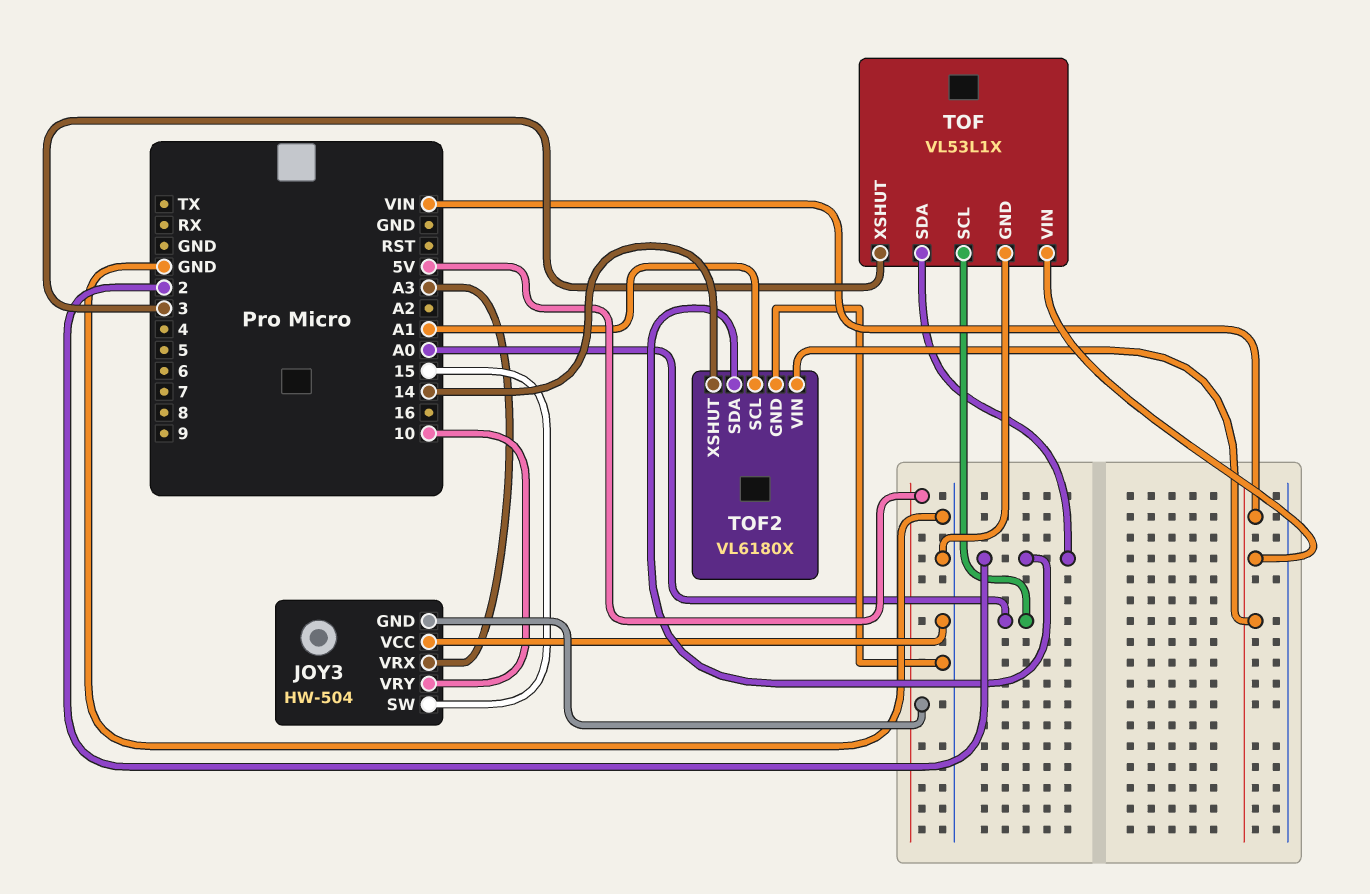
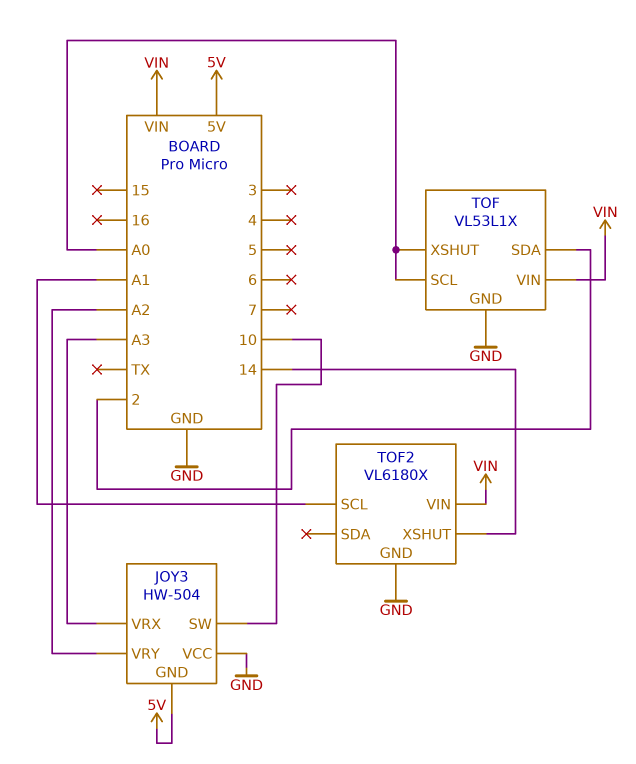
JOY3 pin SW: 15 -> 10
JOY3 pin VRY: 10 -> A2
TOF pin XSHUT: 3 -> A0
TOF2 pin SDA: 2 -> none

